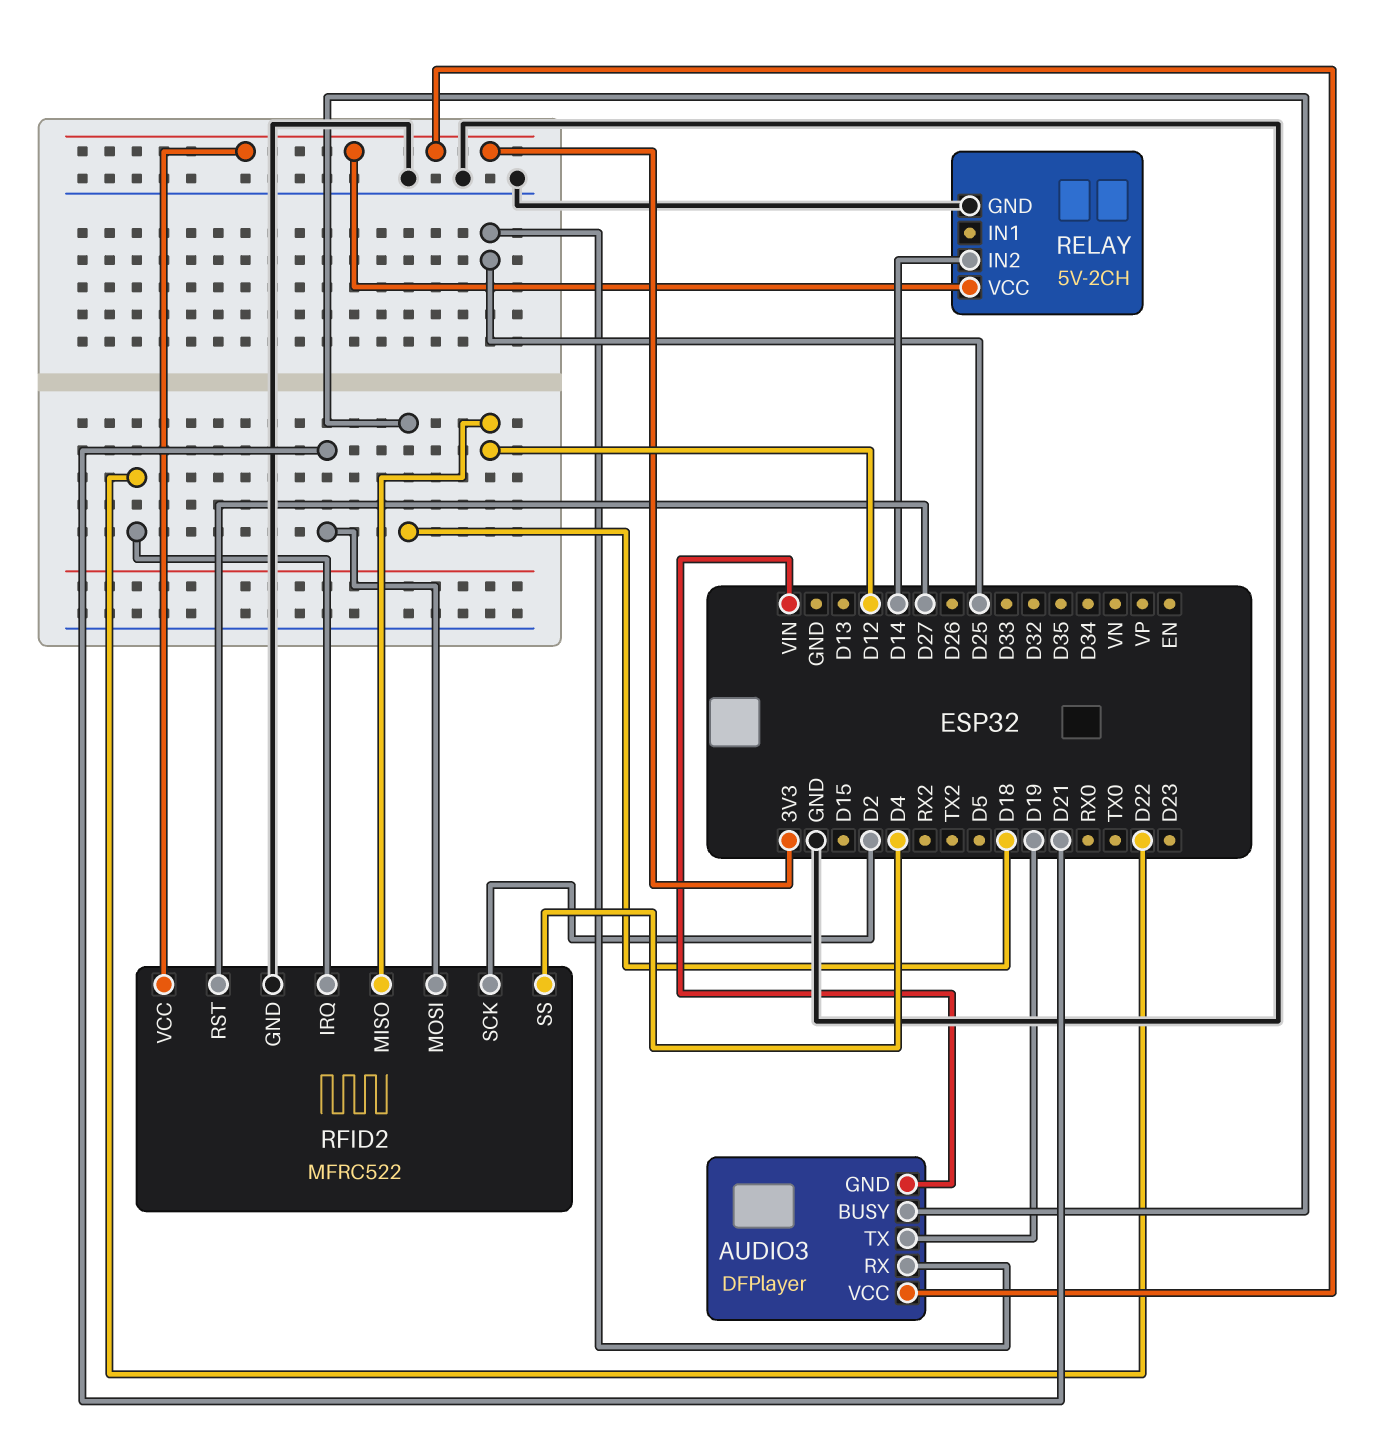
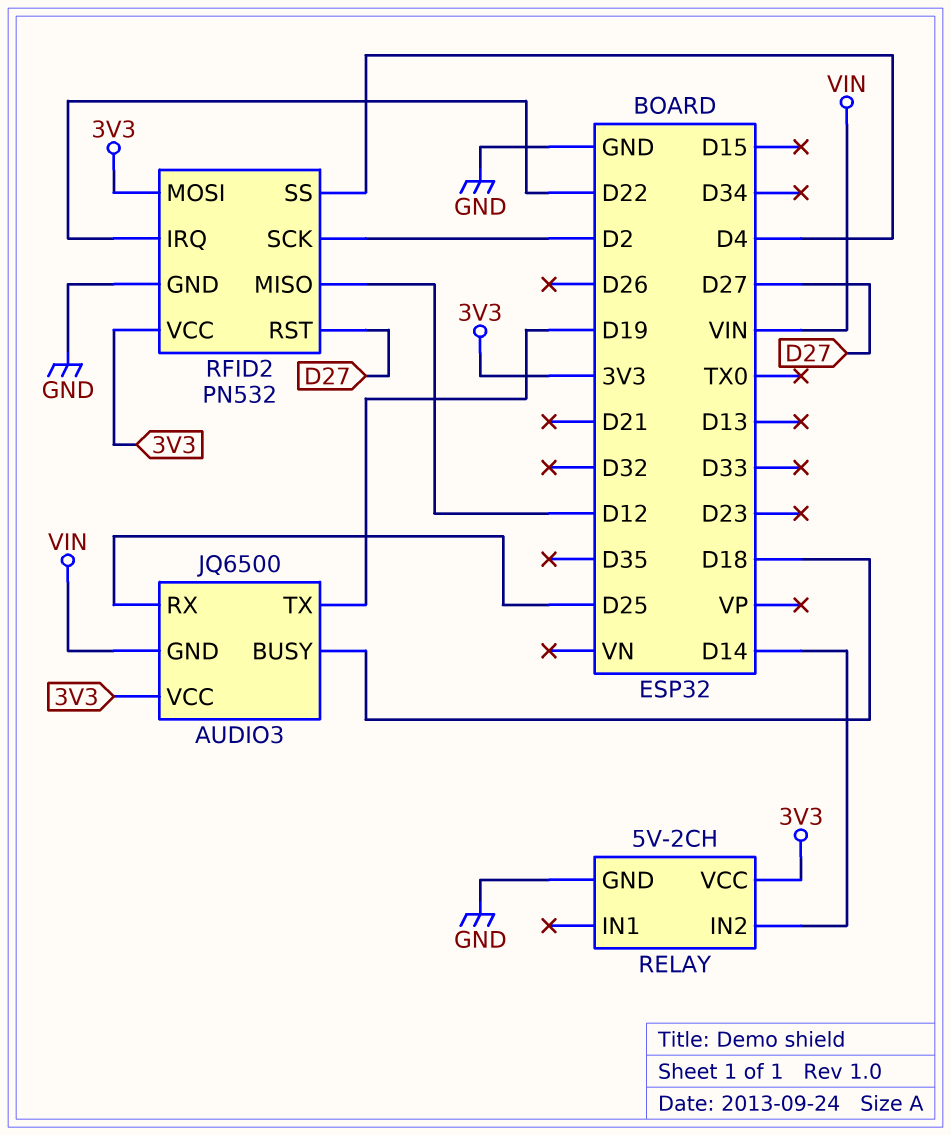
AUDIO3: DFPlayer -> JQ6500
RFID2: MFRC522 -> PN532
RFID2 pin MOSI: D21 -> 3V3

